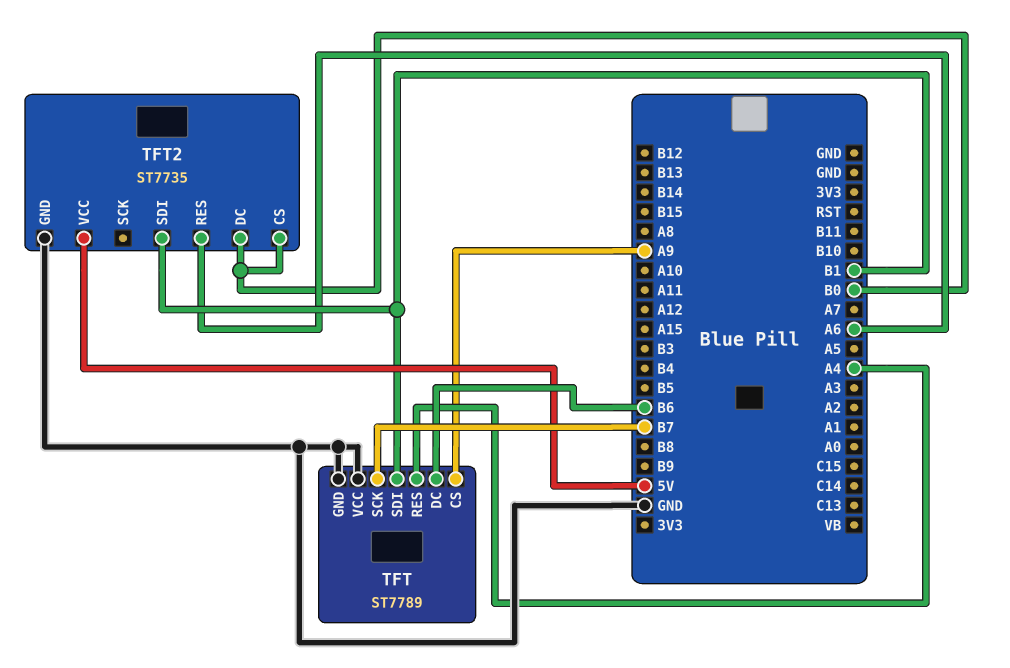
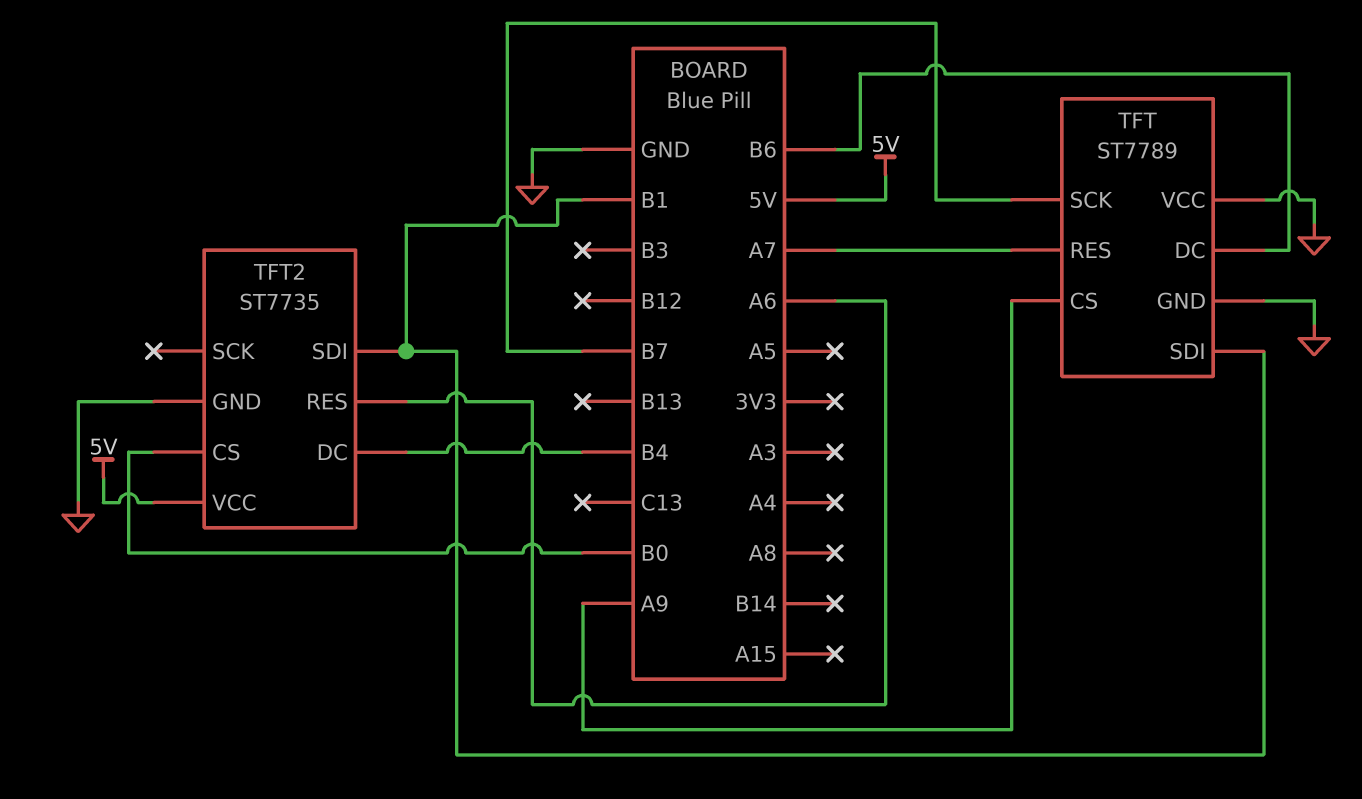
TFT pin RES: A4 -> A7
TFT2 pin DC: B0 -> B4

